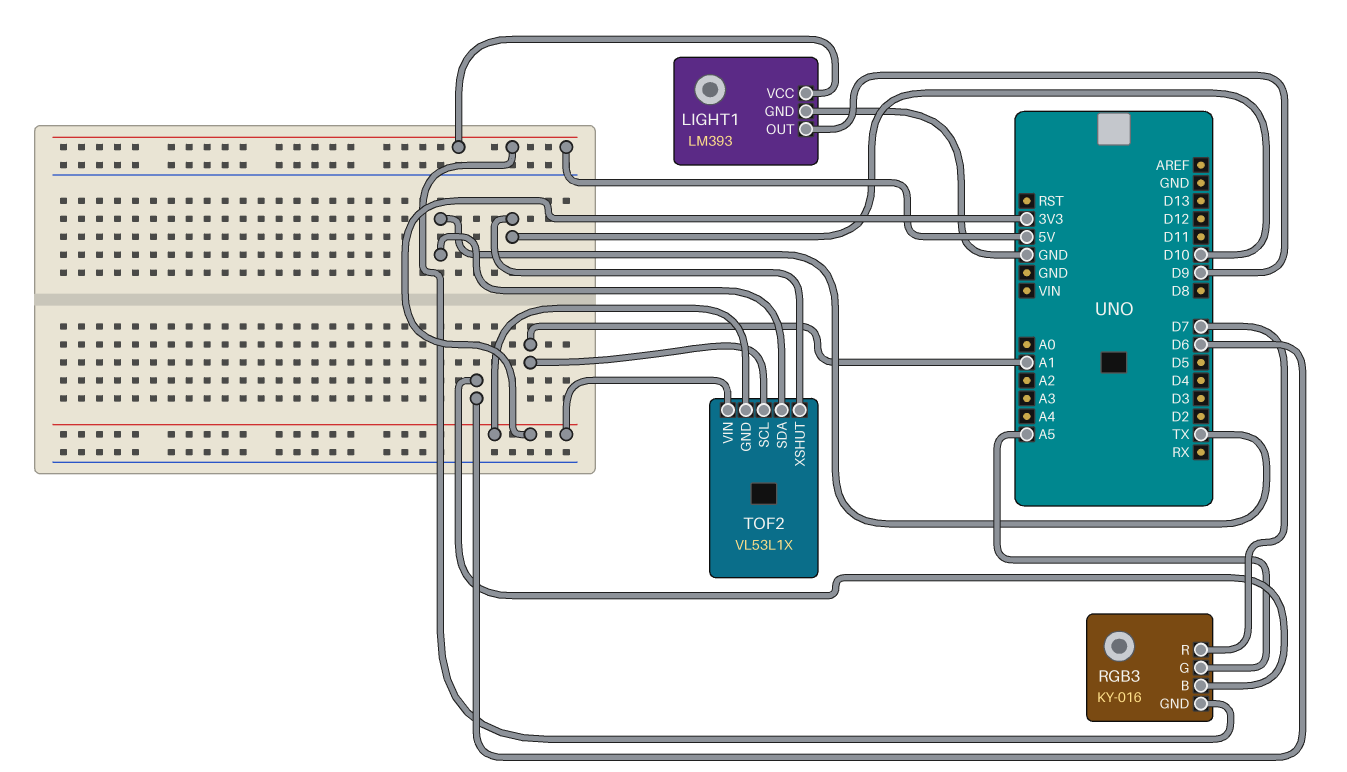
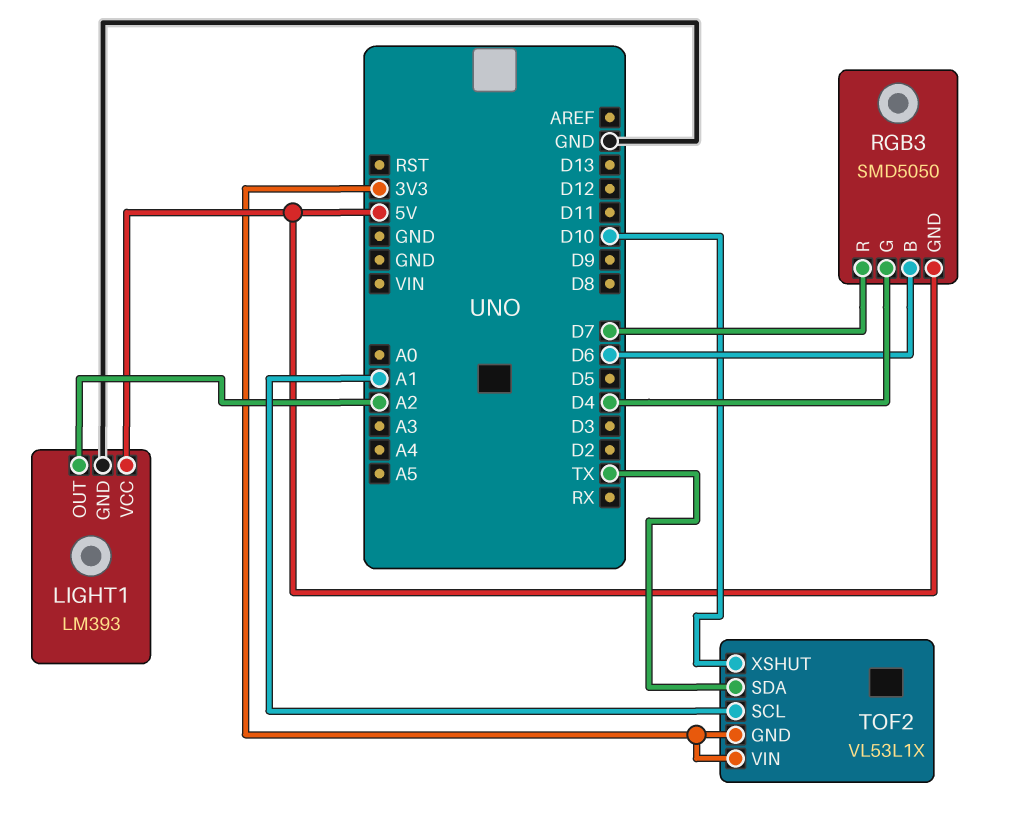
LIGHT1 pin OUT: D9 -> A2
RGB3: KY-016 -> SMD5050
RGB3 pin G: A5 -> D4

